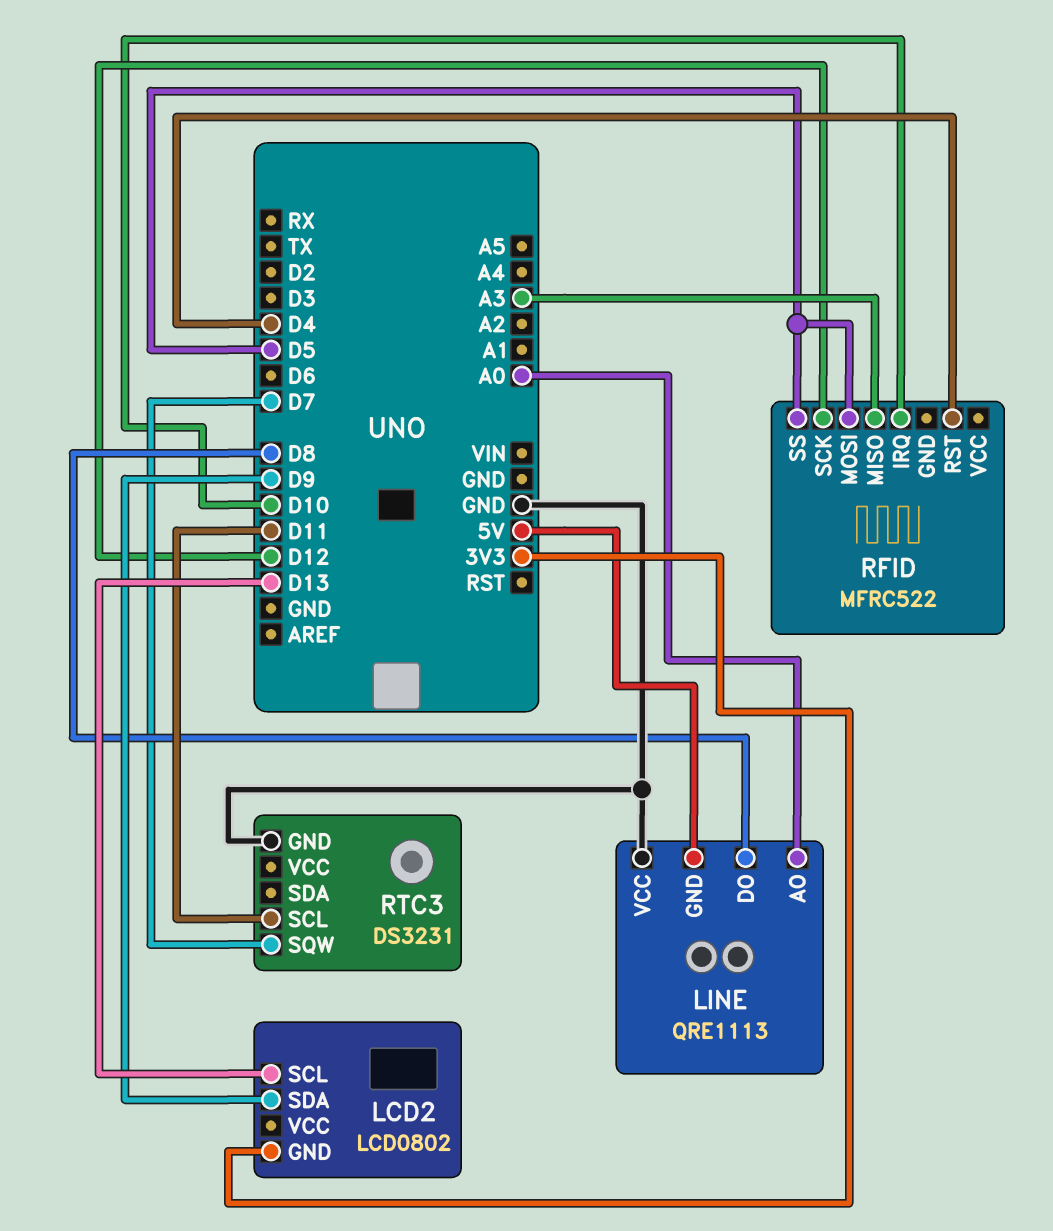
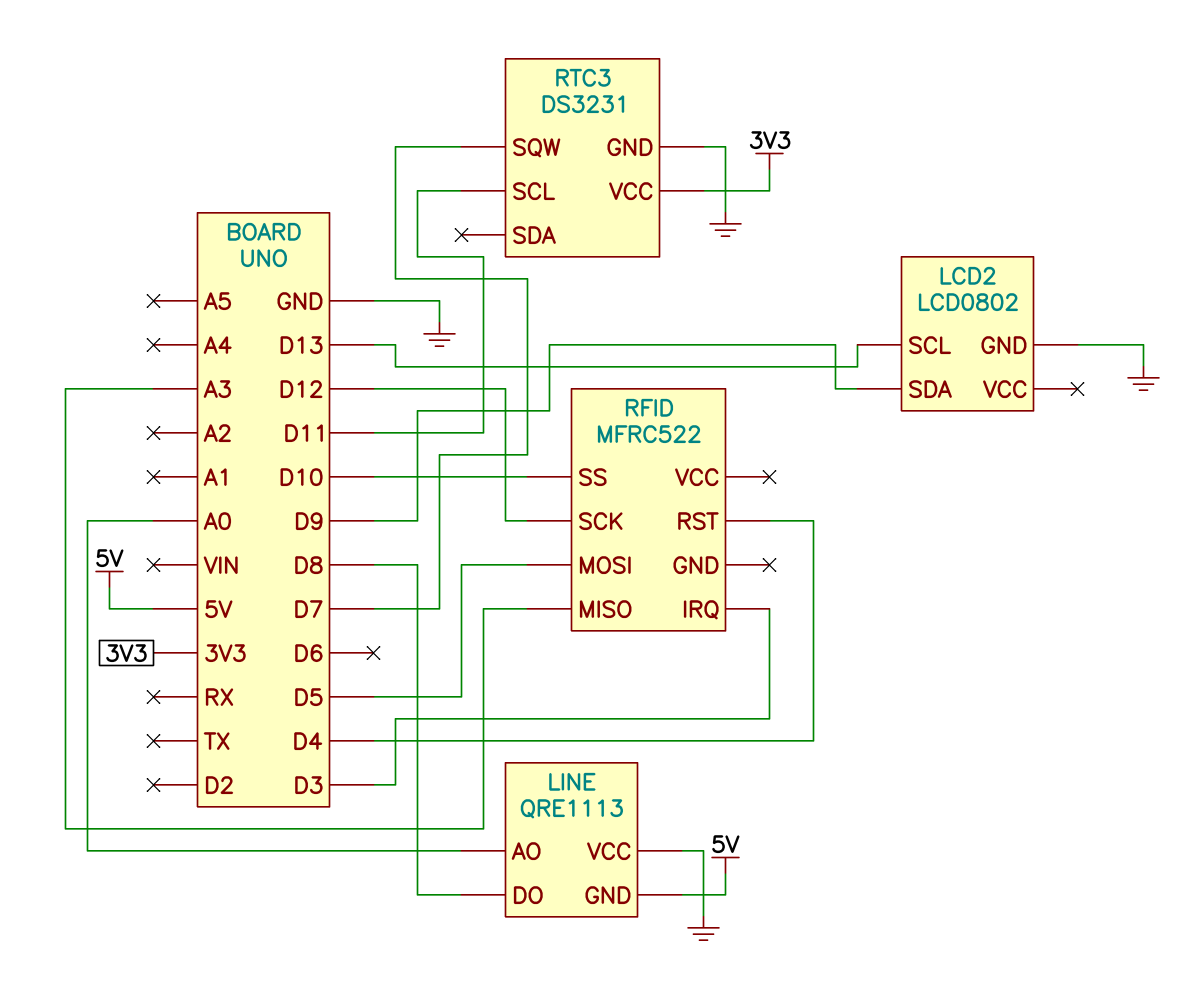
LCD2 pin GND: 3V3 -> GND
RFID pin IRQ: D10 -> D3
RFID pin SS: D5 -> D10
RTC3 pin VCC: none -> 3V3

